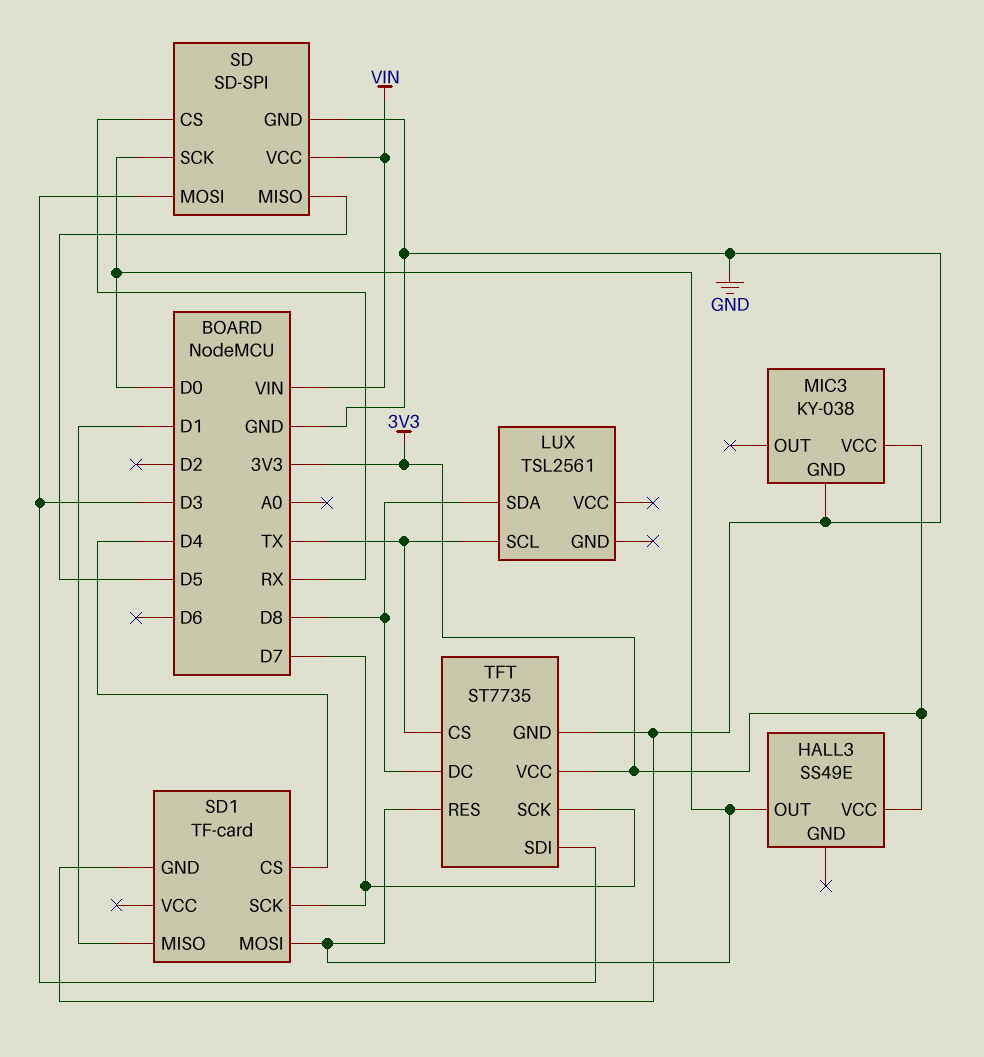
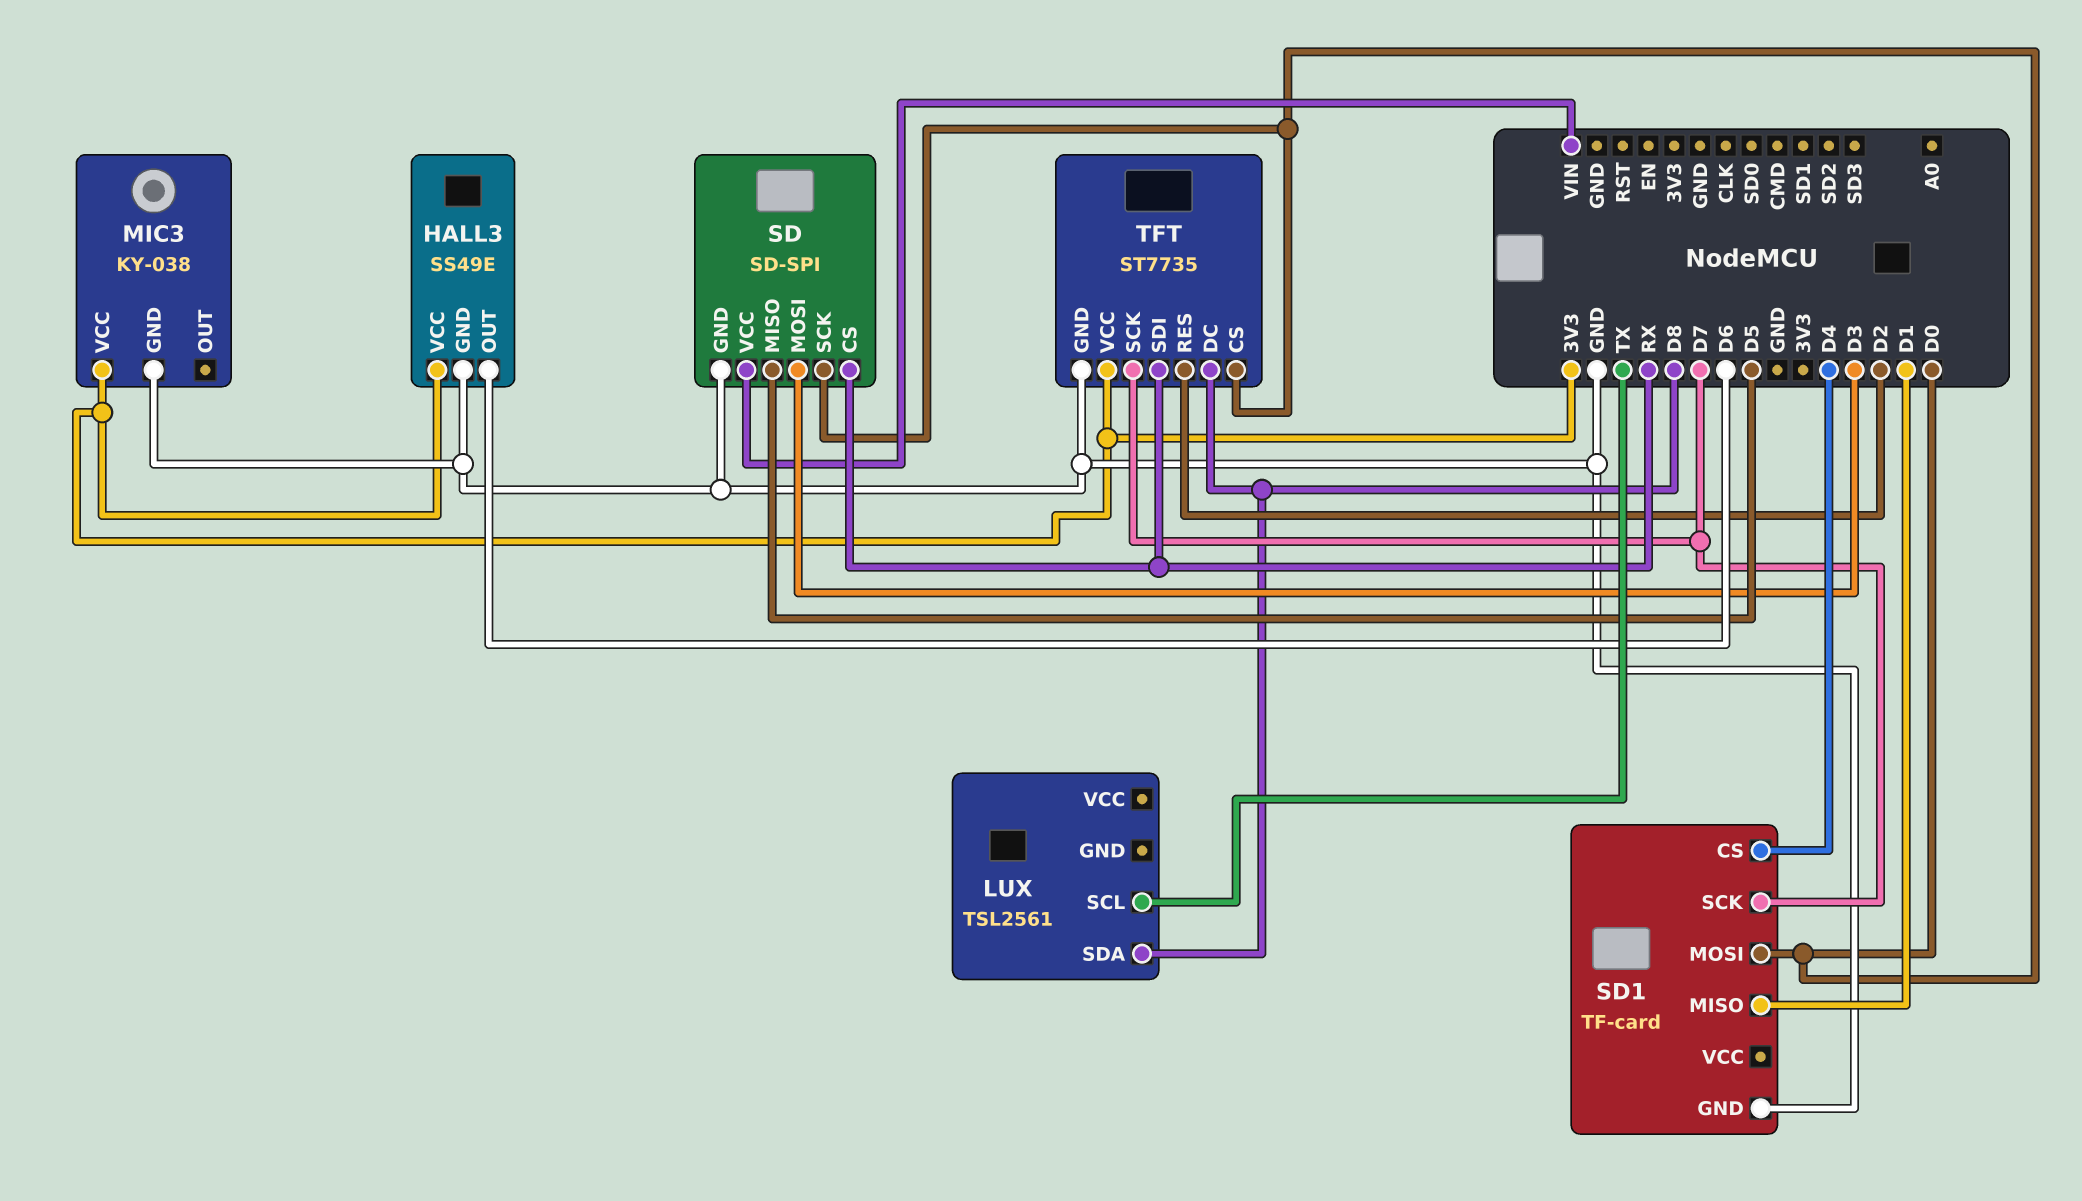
HALL3 pin GND: none -> GND
HALL3 pin OUT: D0 -> D6
TFT pin CS: TX -> D0
TFT pin RES: D0 -> D2
TFT pin SDI: D3 -> RX

